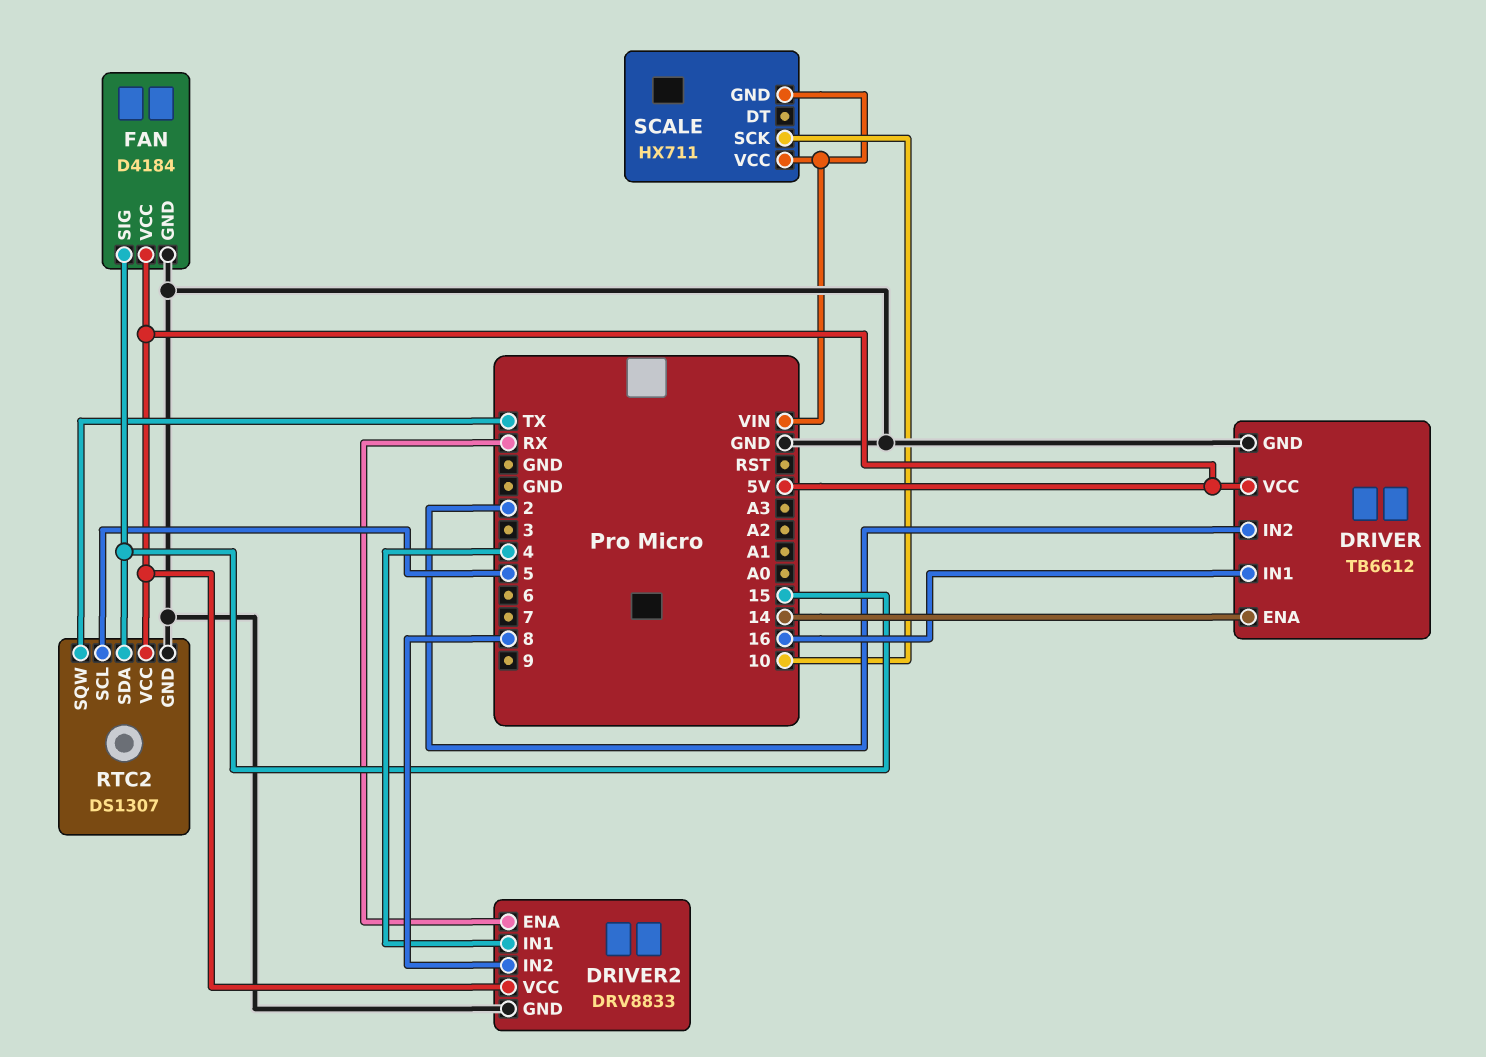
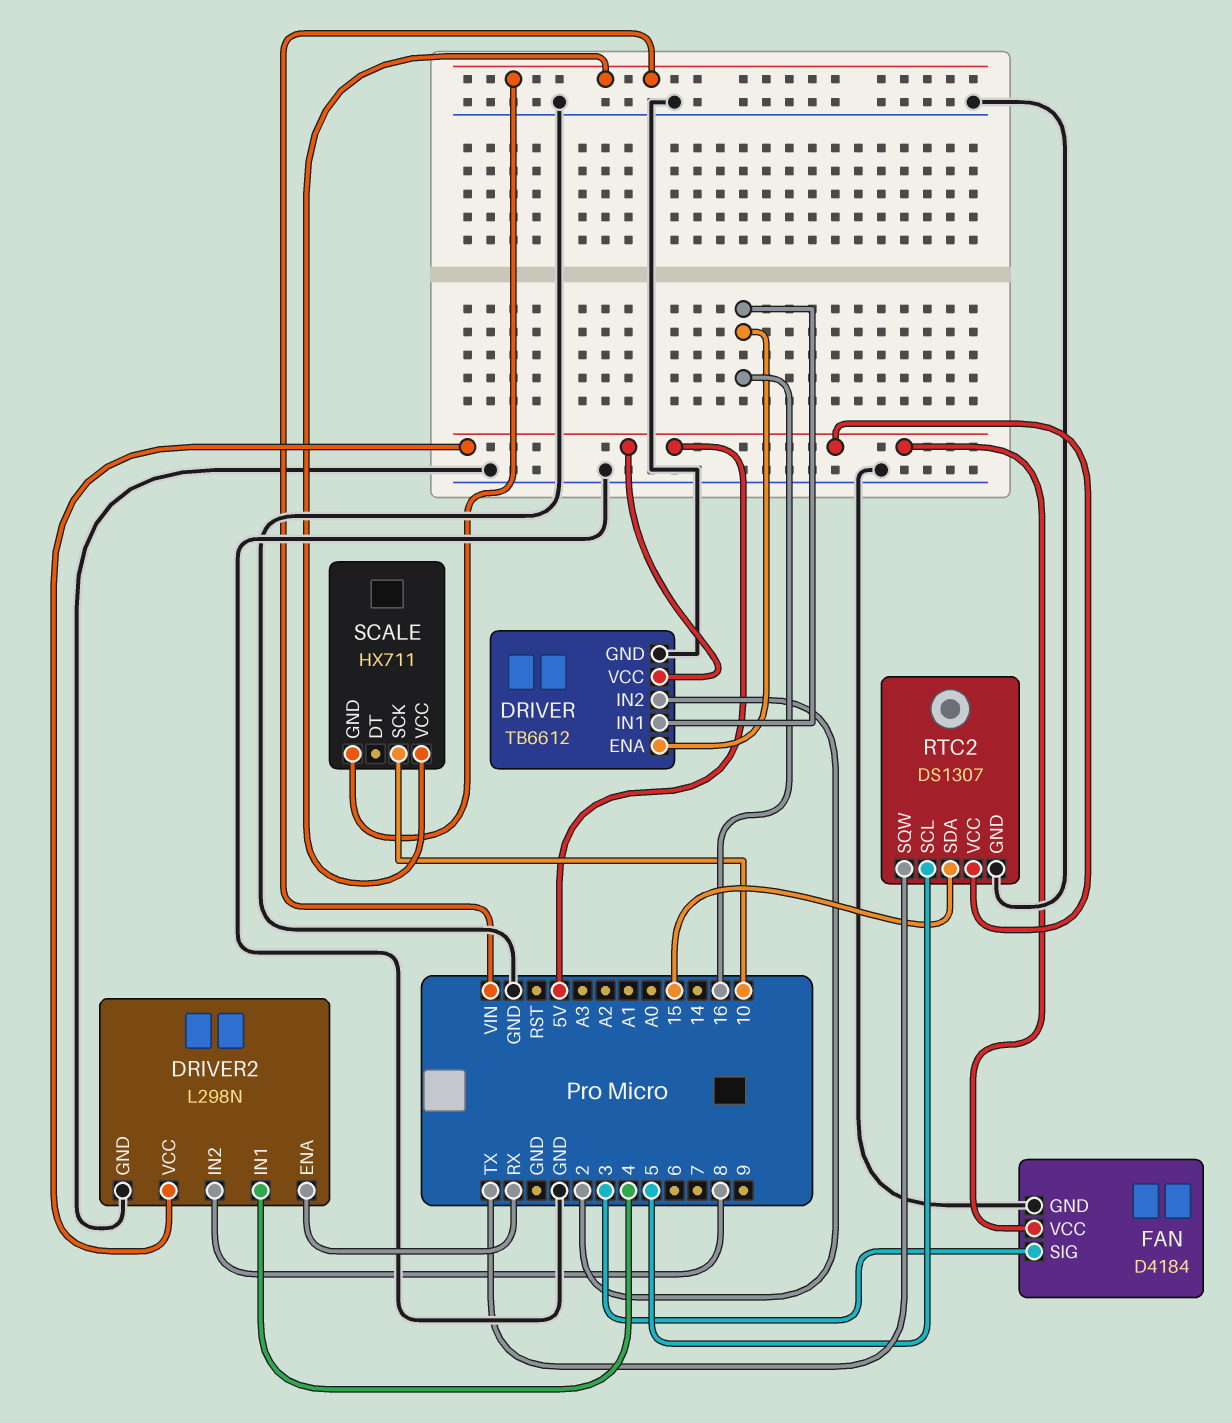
DRIVER pin ENA: 14 -> 16
DRIVER2: DRV8833 -> L298N
FAN pin SIG: 15 -> 3

